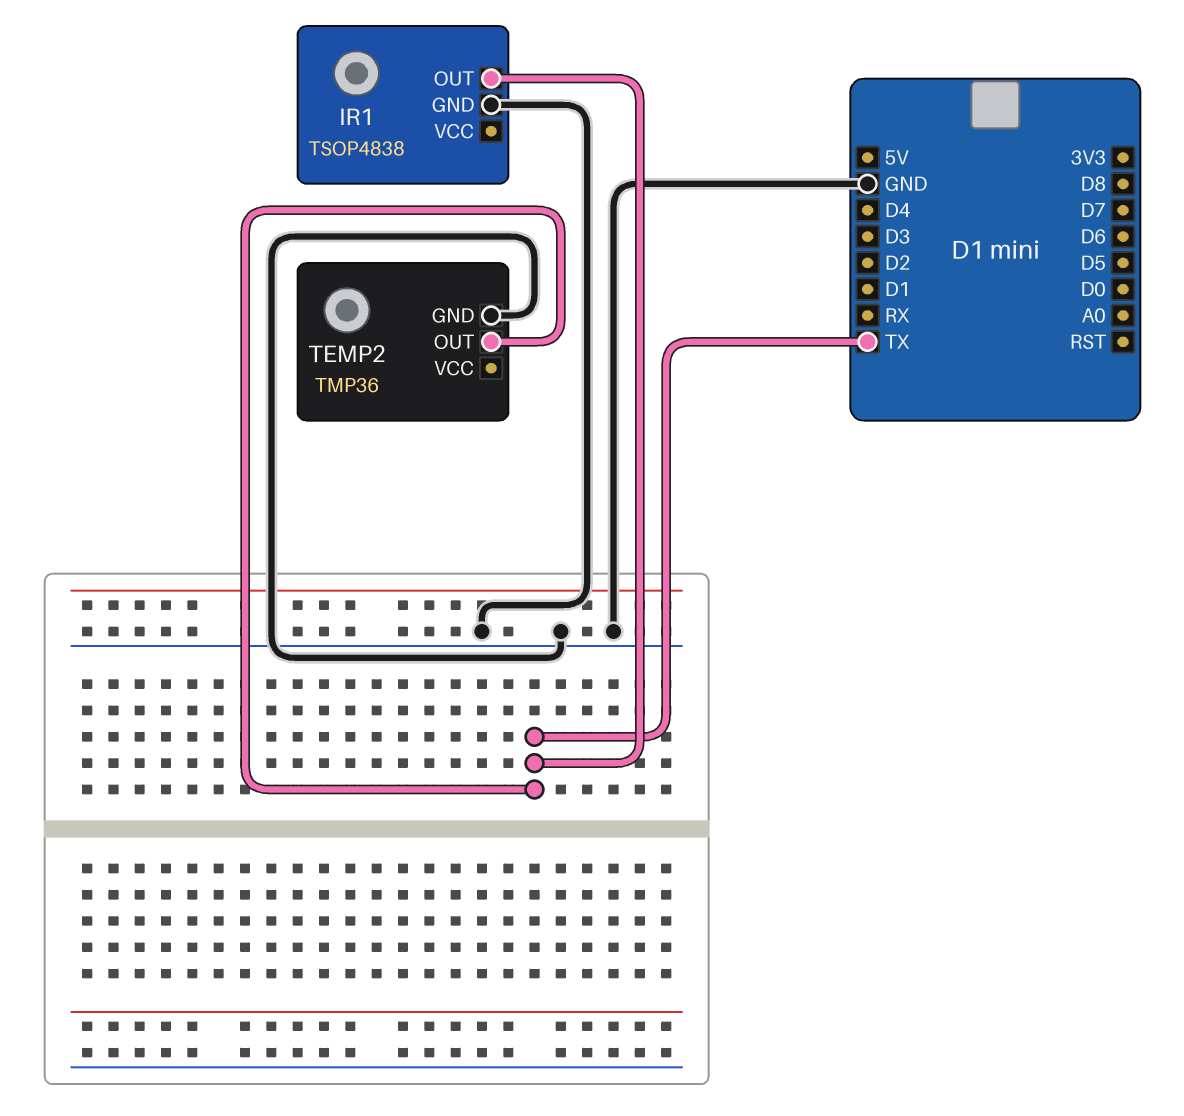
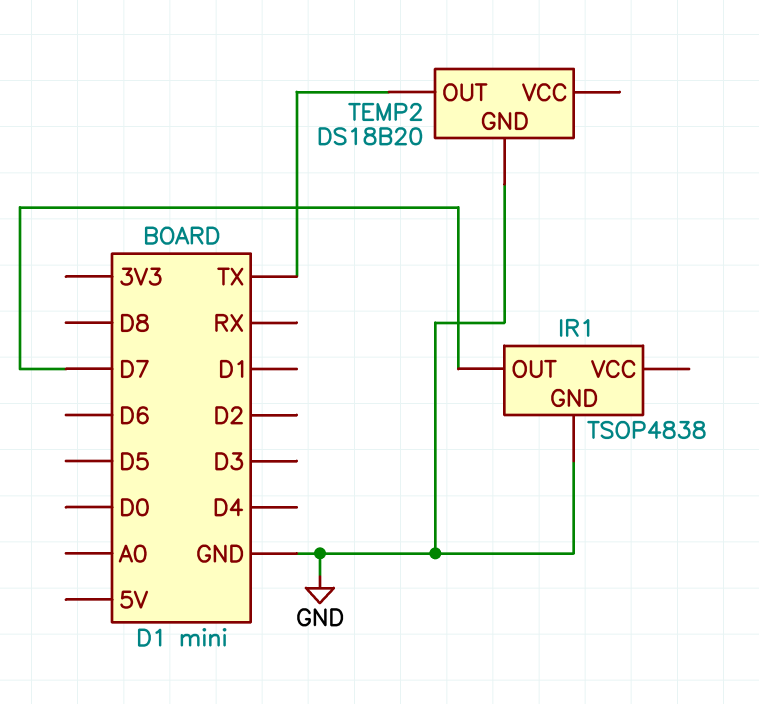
IR1 pin OUT: TX -> D7
TEMP2: TMP36 -> DS18B20

